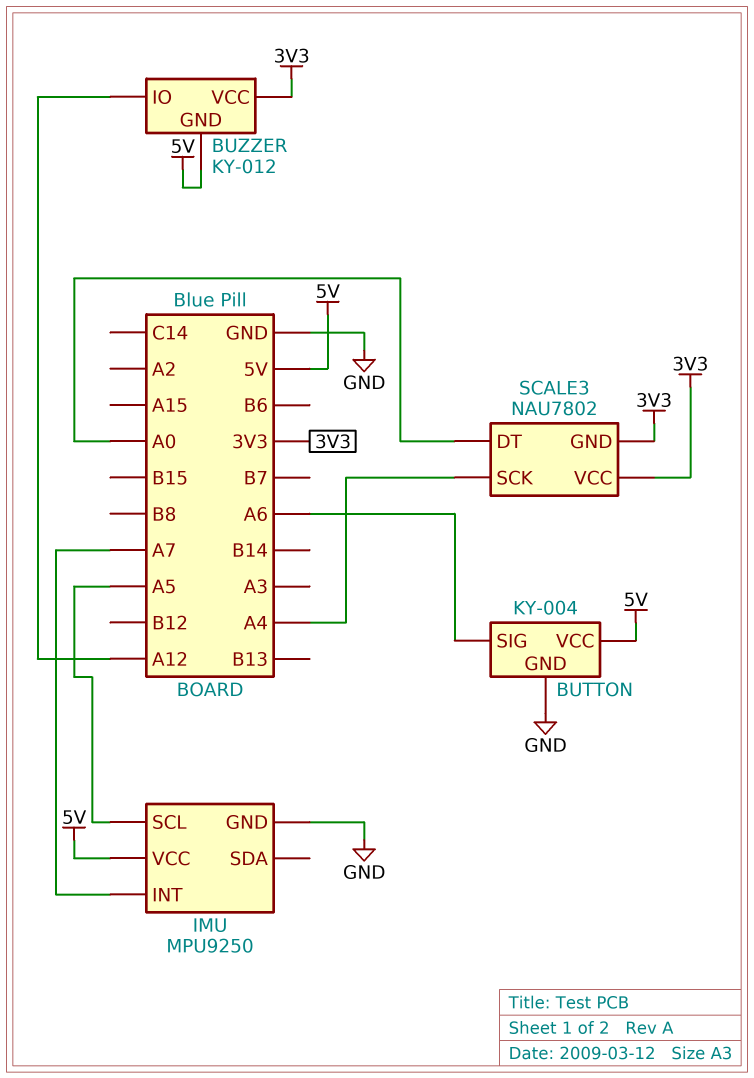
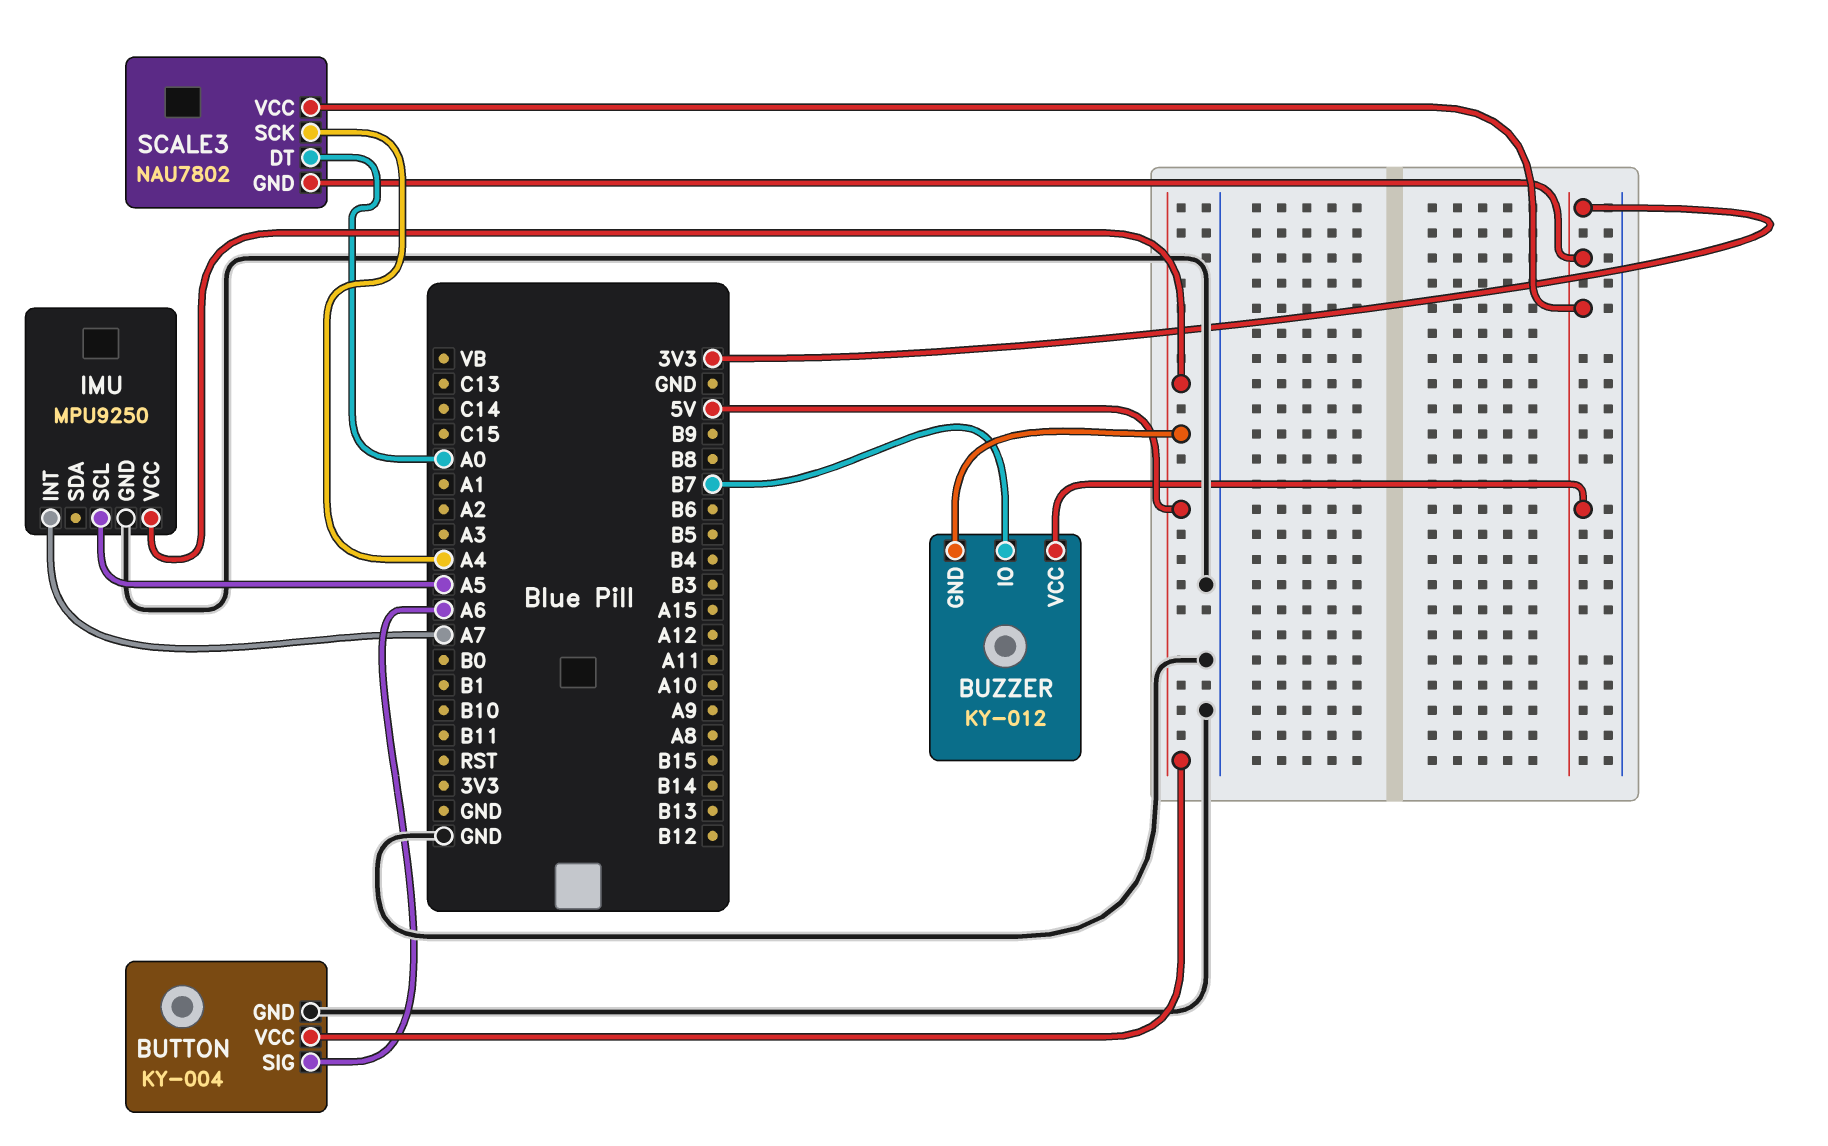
BUZZER pin IO: A12 -> B7

